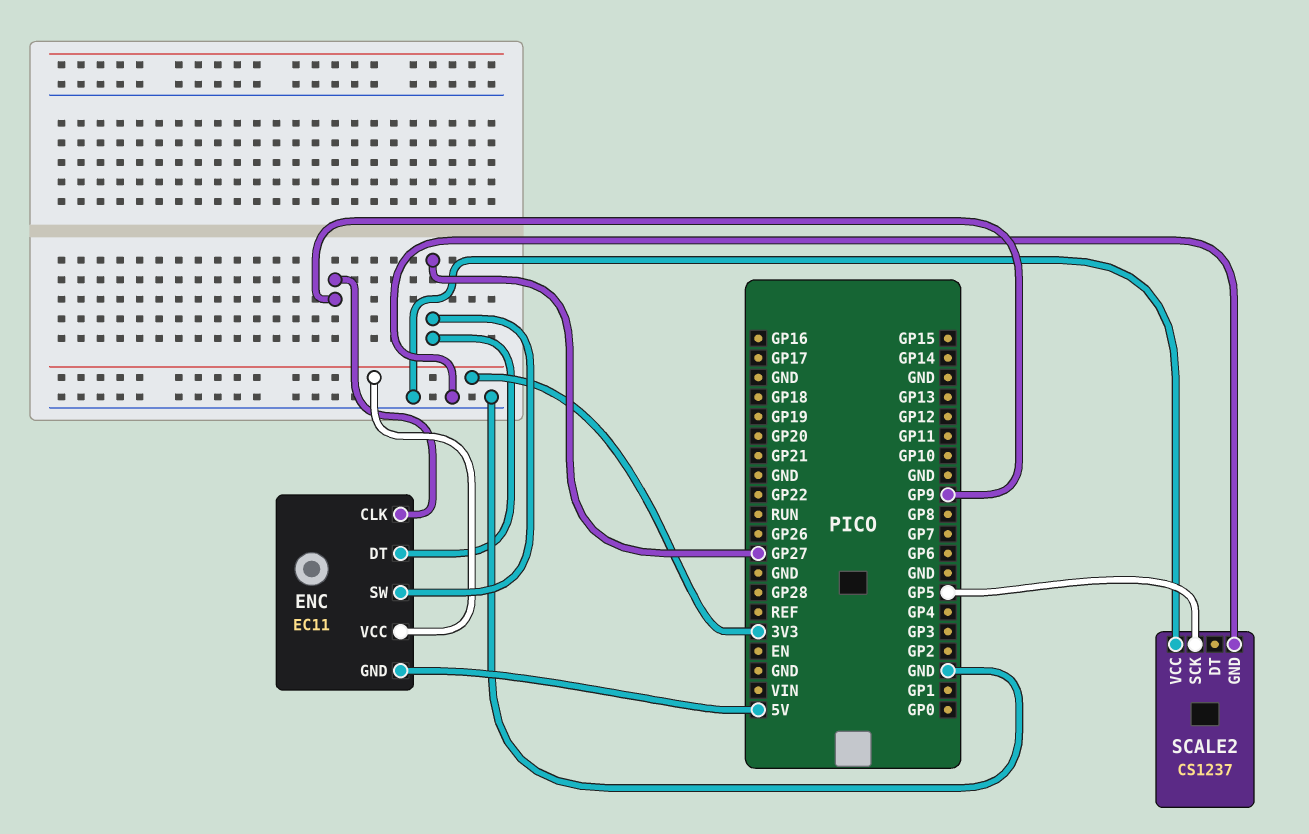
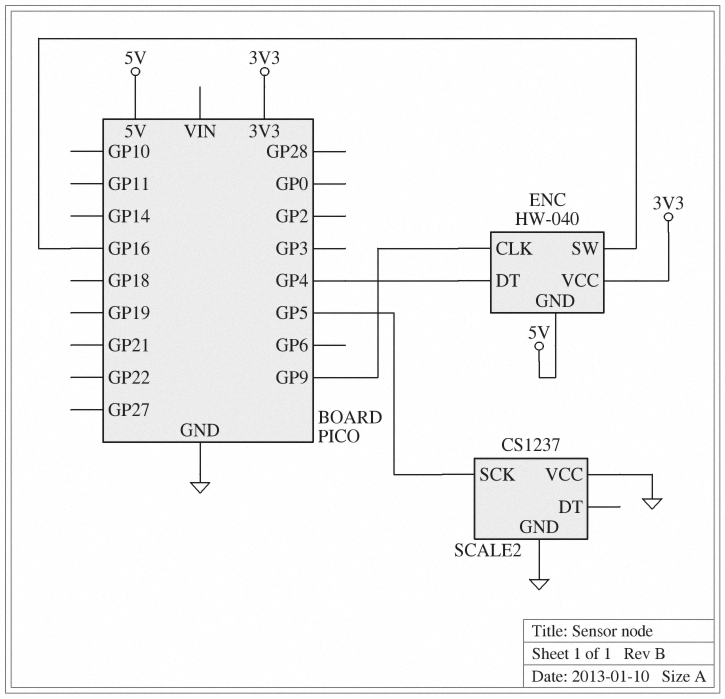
ENC: EC11 -> HW-040
ENC pin DT: GP27 -> GP4
ENC pin SW: GP27 -> GP16

